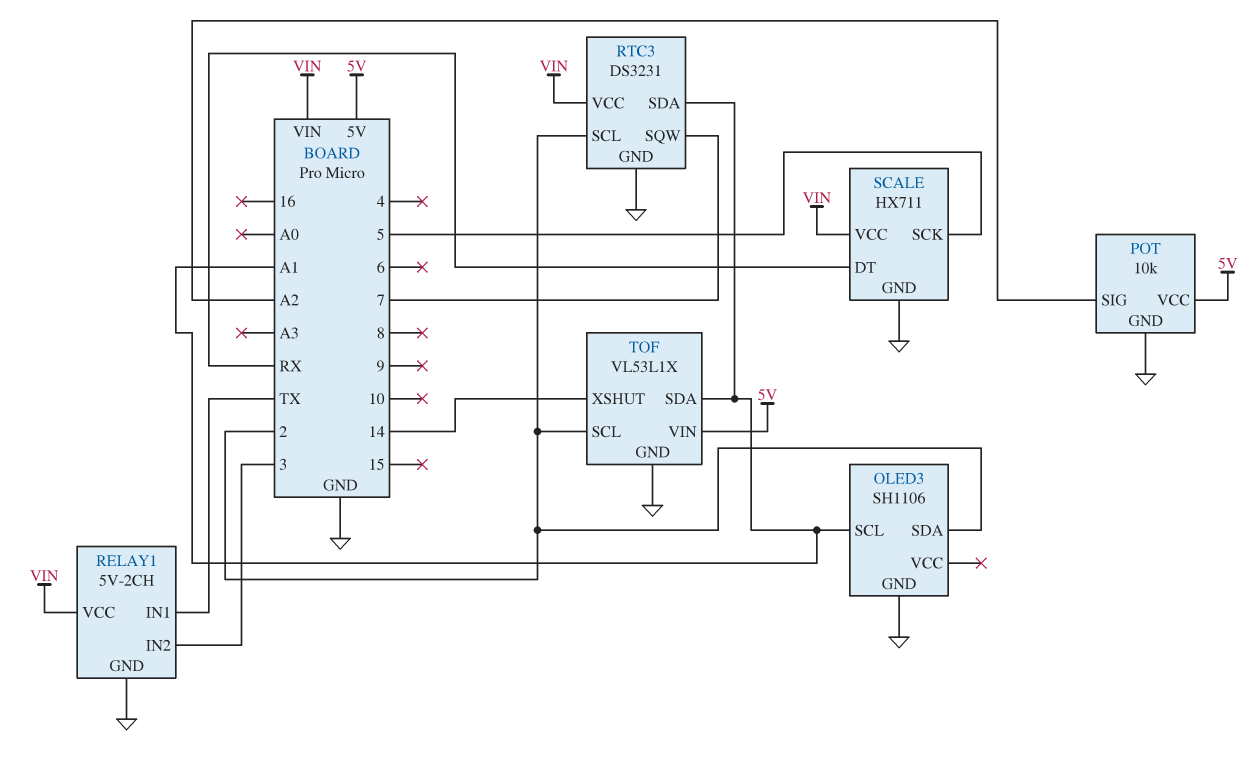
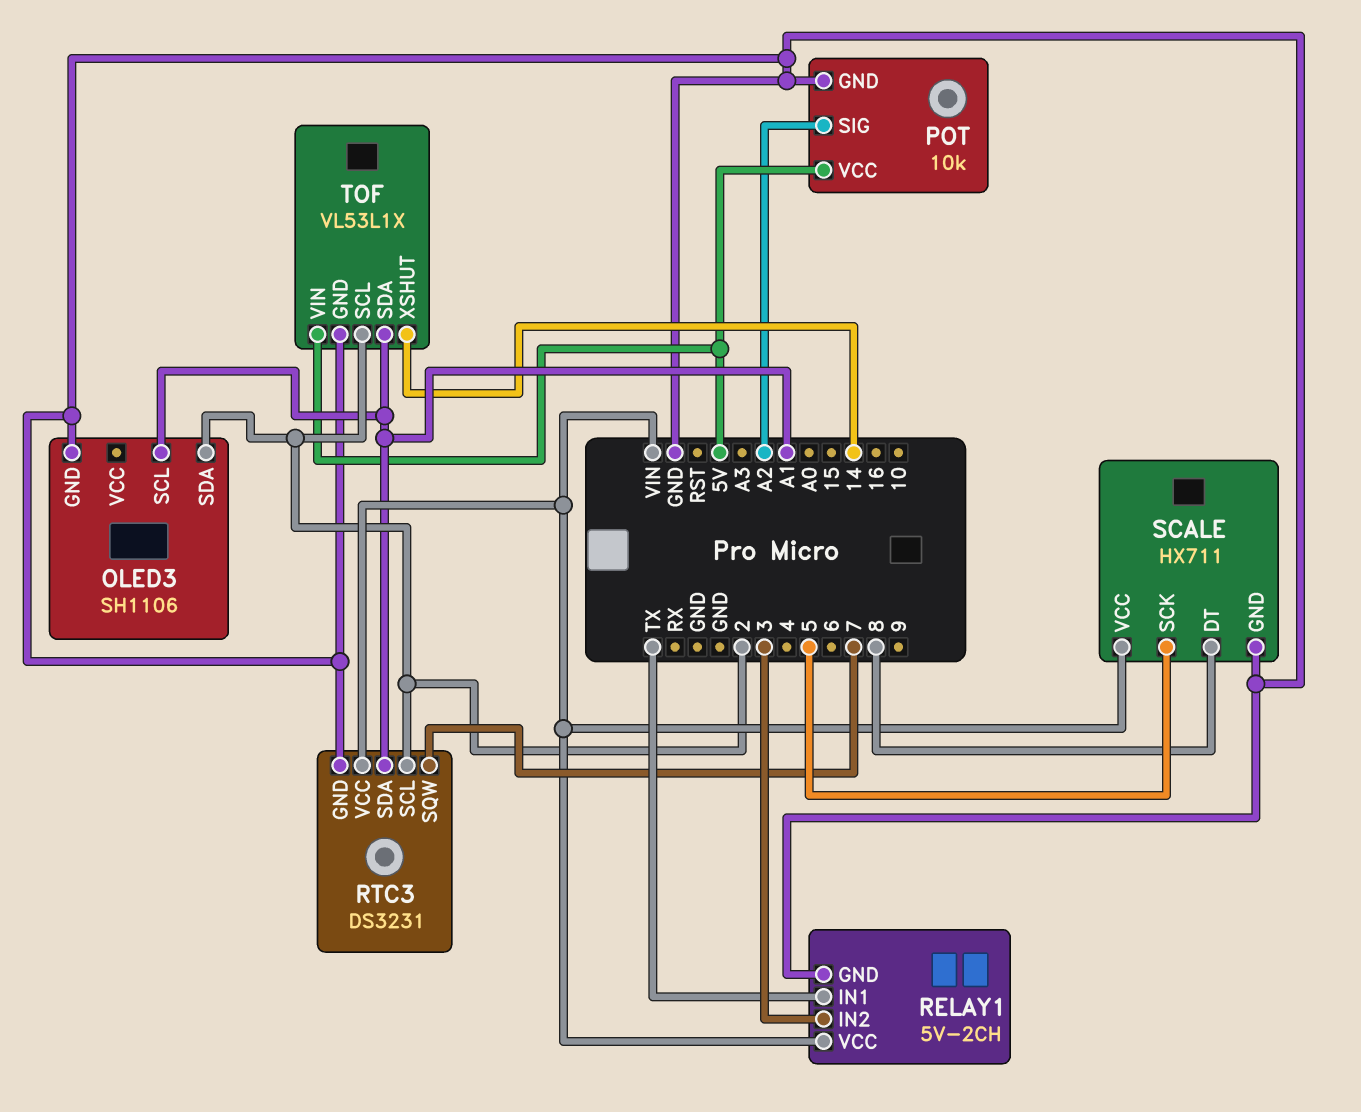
SCALE pin DT: RX -> 8

